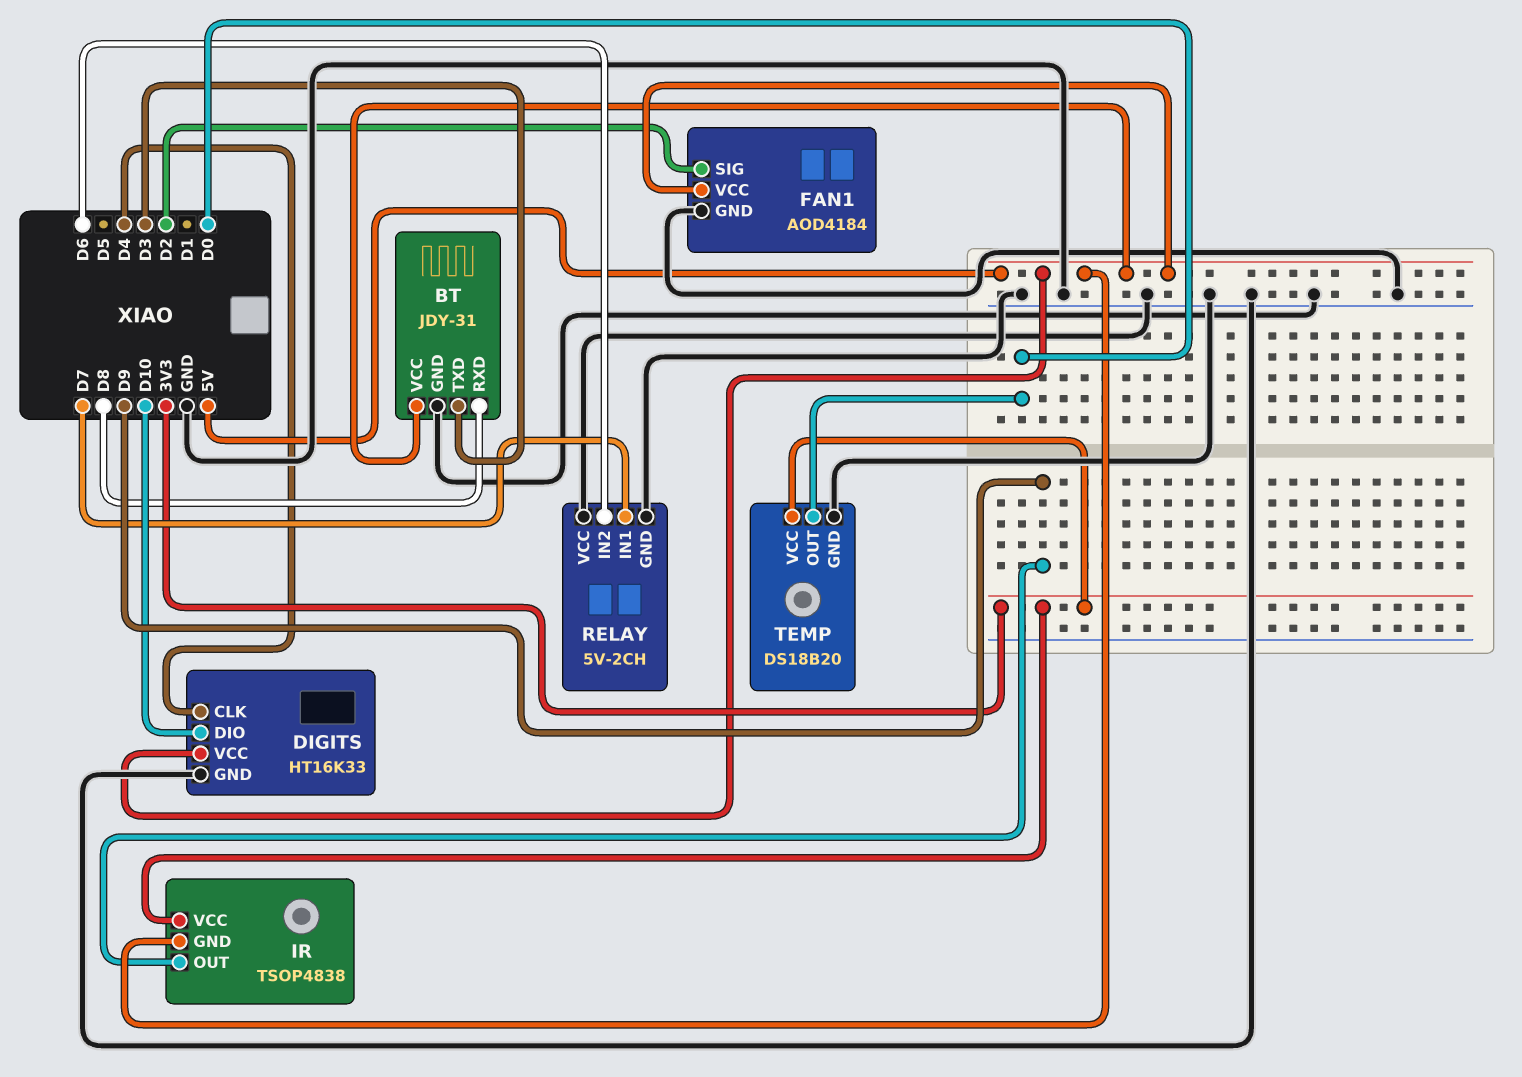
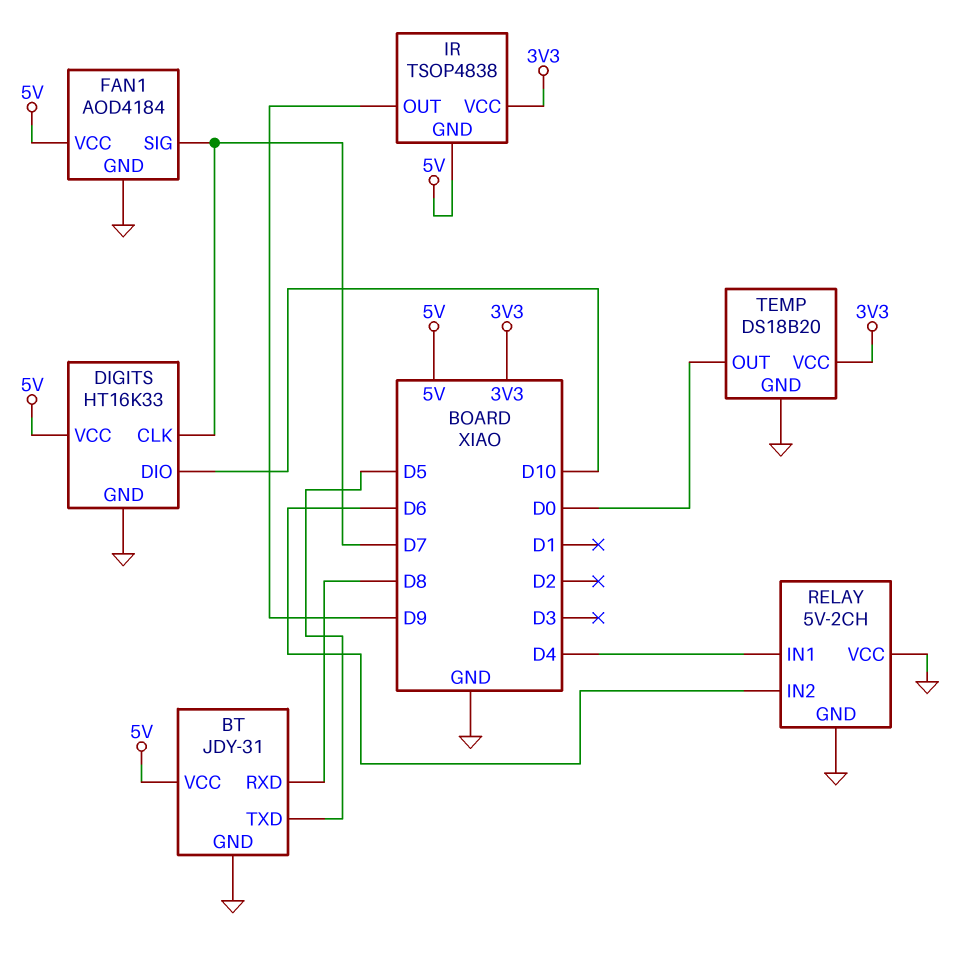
BT pin TXD: D3 -> D5
DIGITS pin CLK: D4 -> D7
FAN1 pin SIG: D2 -> D7
RELAY pin IN1: D7 -> D4

